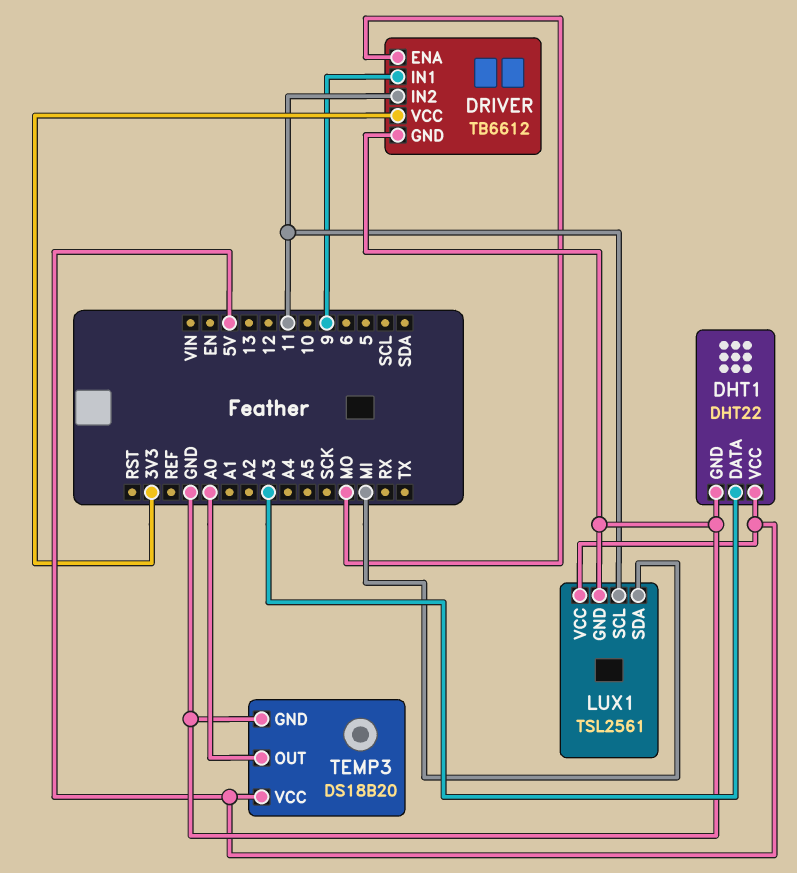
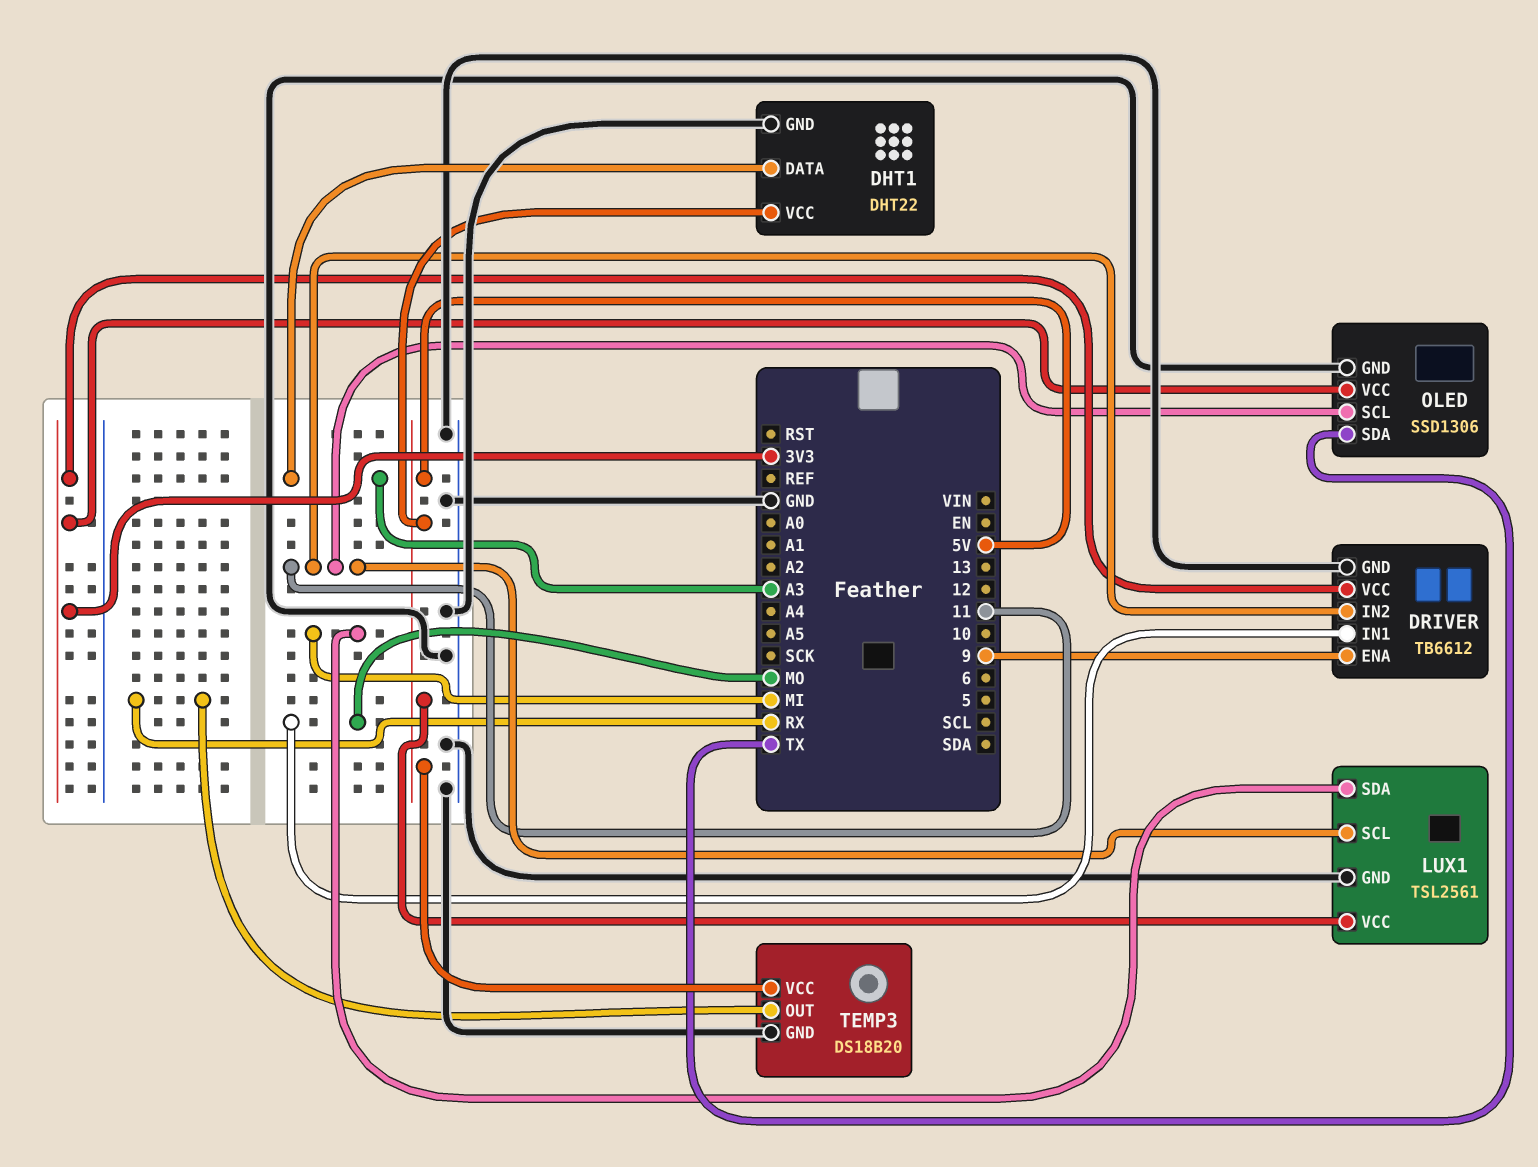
DRIVER pin ENA: MO -> 9
DRIVER pin IN1: 9 -> MO
OLED: none -> SSD1306
OLED pin GND: none -> GND
OLED pin SCL: none -> 11
OLED pin SDA: none -> TX
OLED pin VCC: none -> 3V3
TEMP3 pin OUT: A0 -> RX

